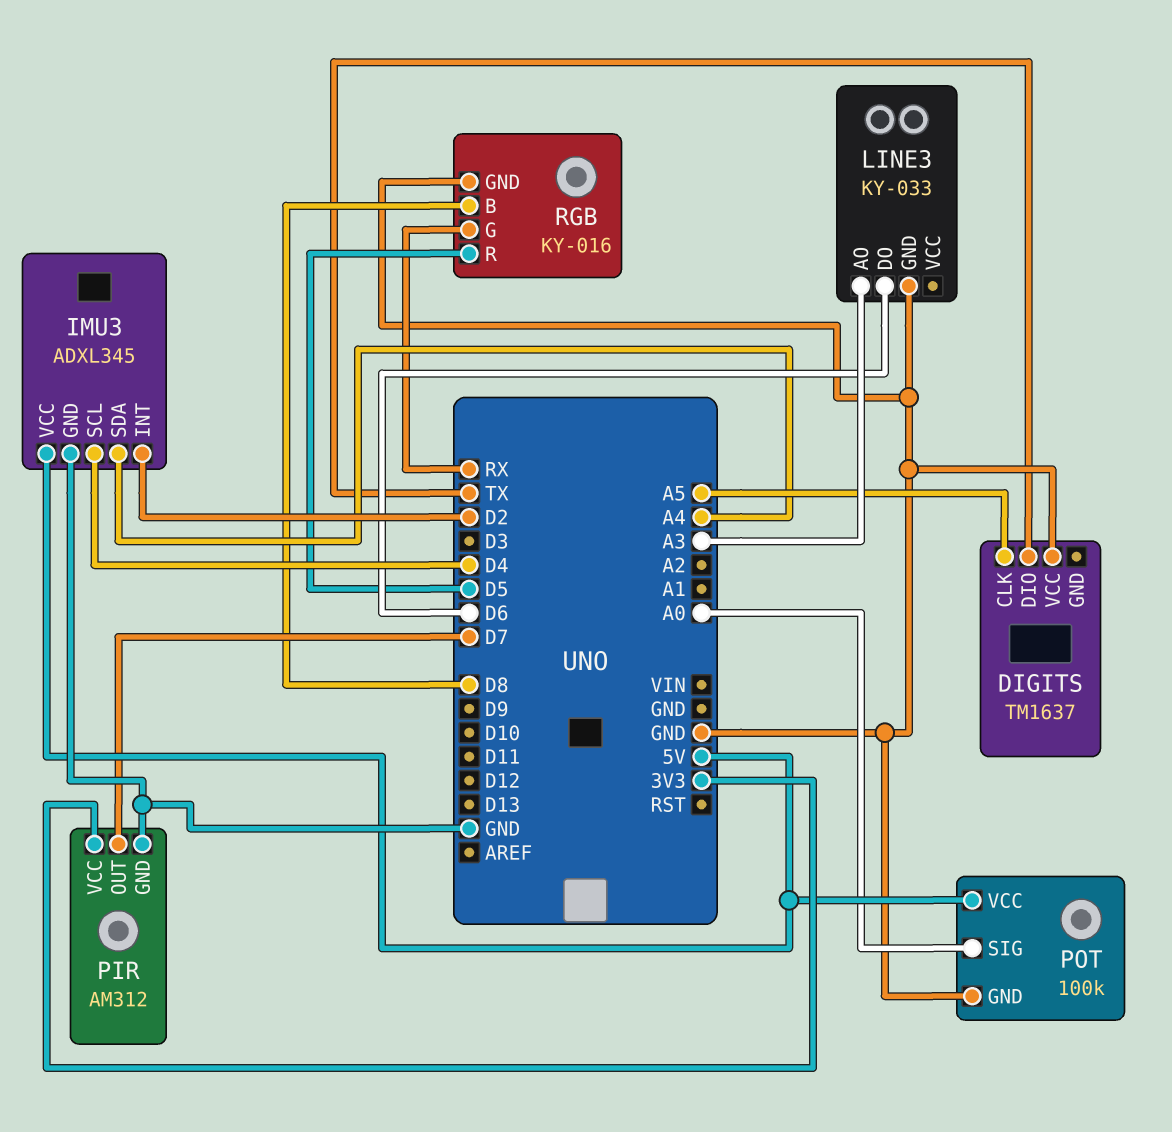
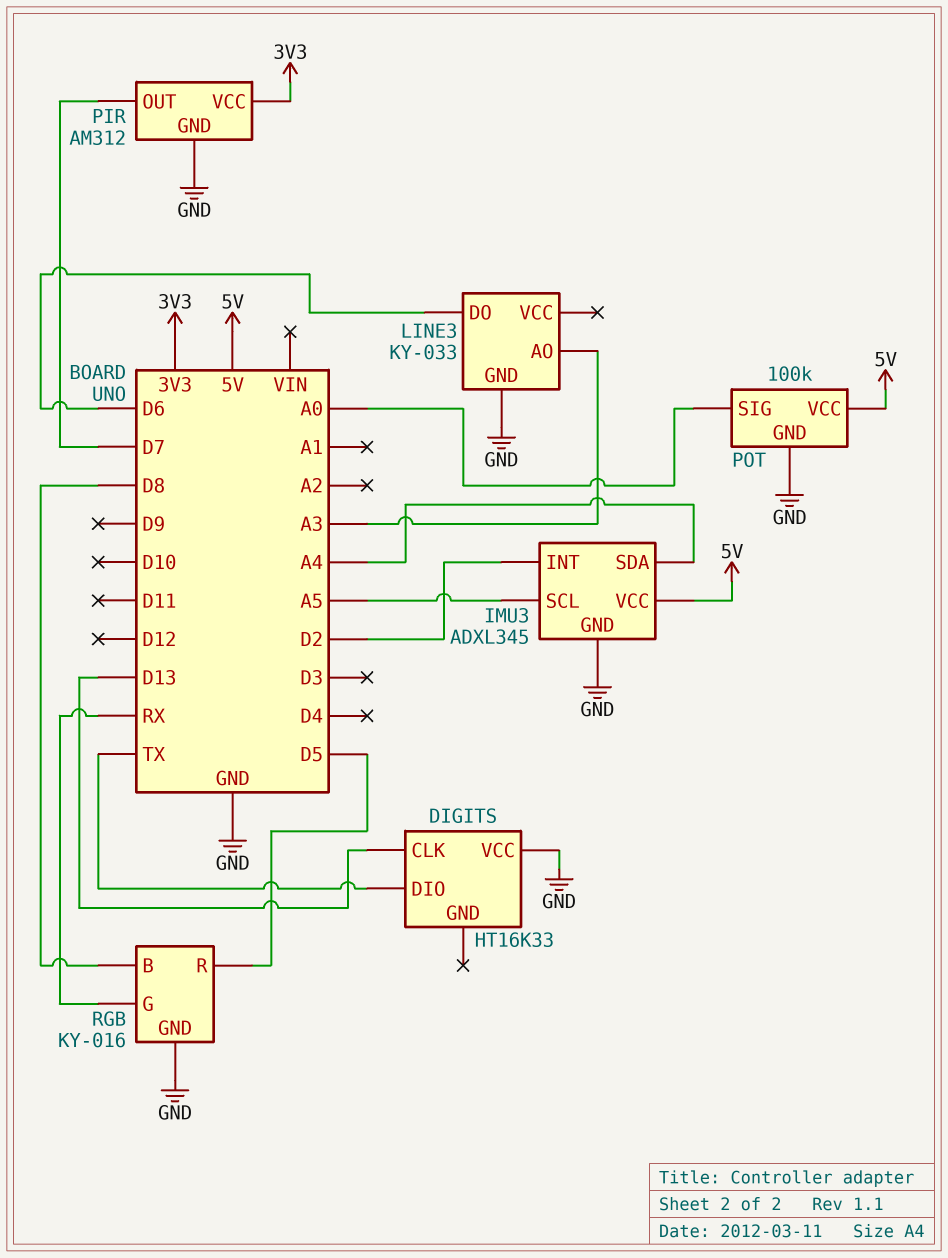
DIGITS: TM1637 -> HT16K33
DIGITS pin CLK: A5 -> D13
IMU3 pin SCL: D4 -> A5

